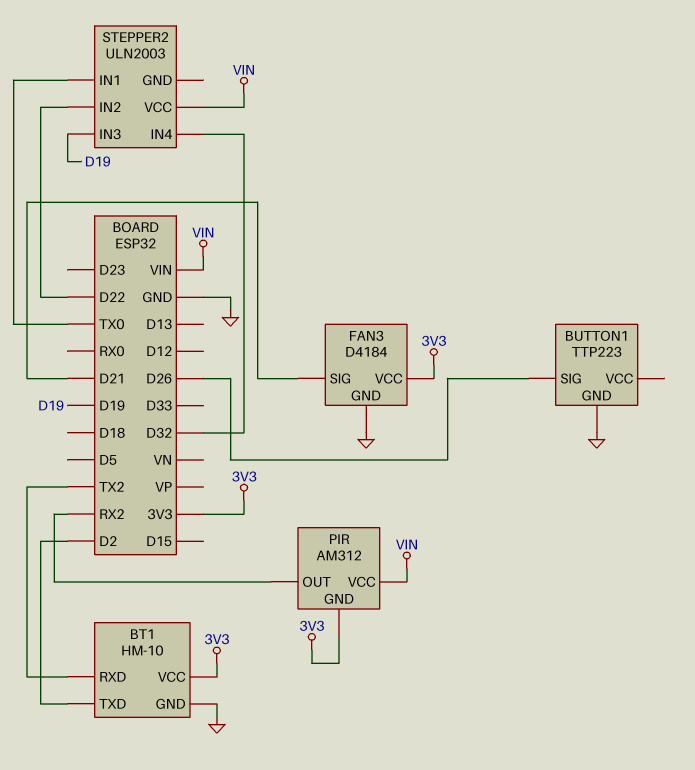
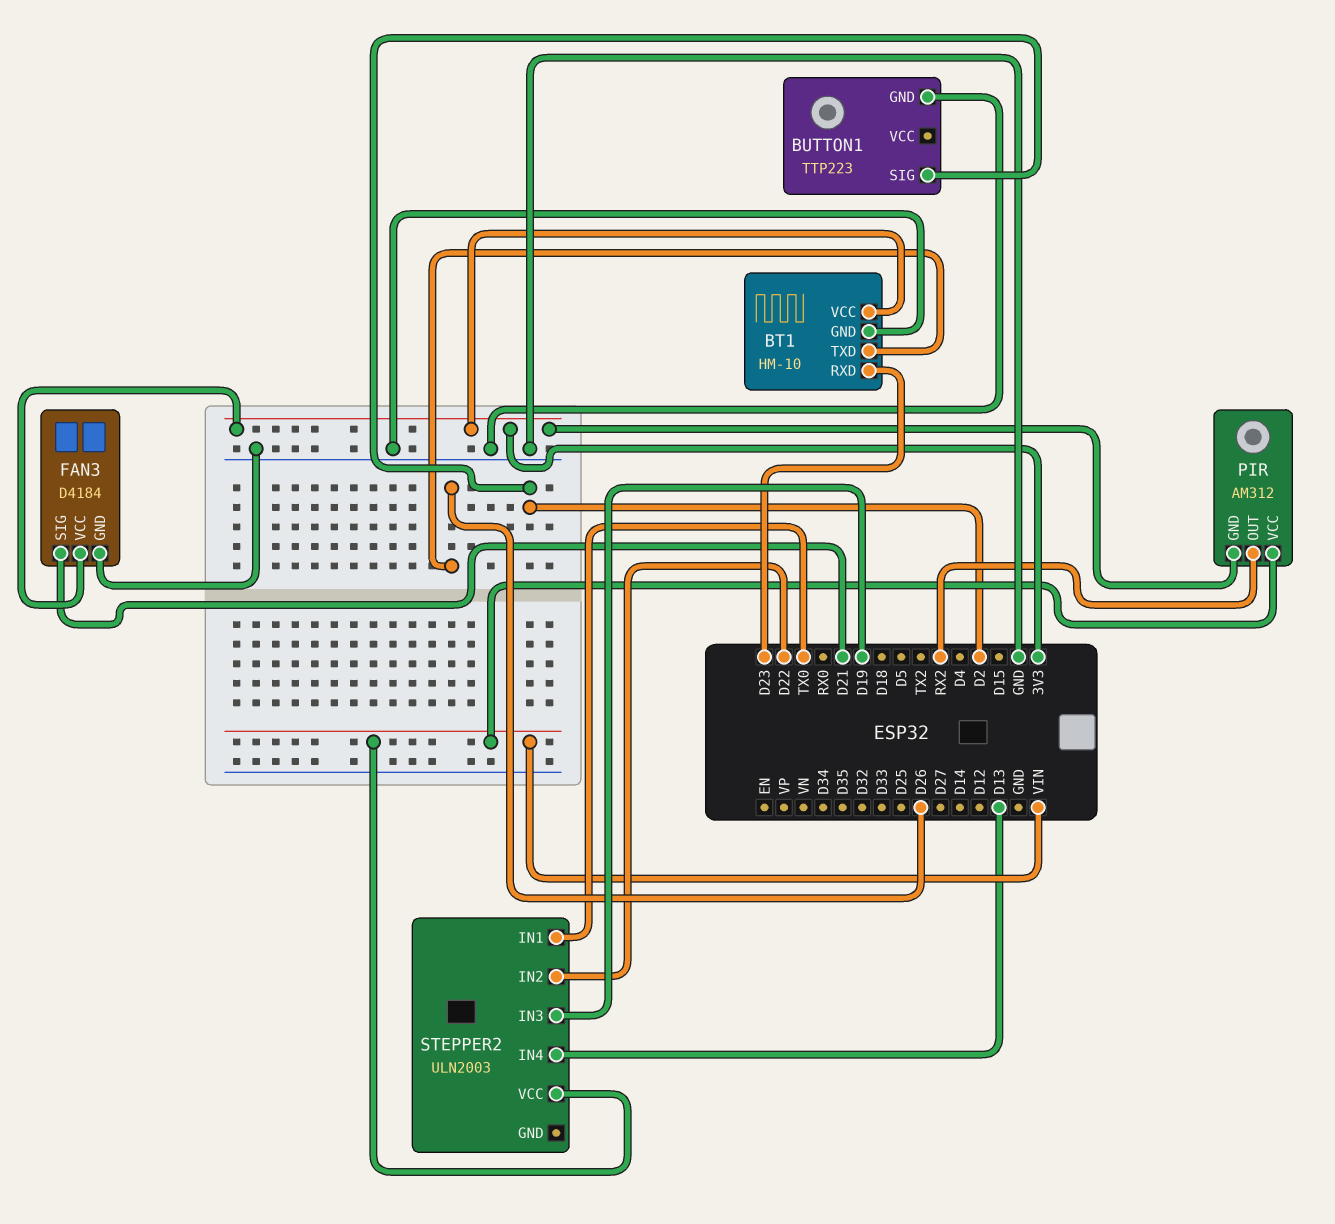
BT1 pin RXD: TX2 -> D23
BT1 pin TXD: D2 -> D26
BUTTON1 pin SIG: D26 -> D2
STEPPER2 pin IN4: D32 -> D13

